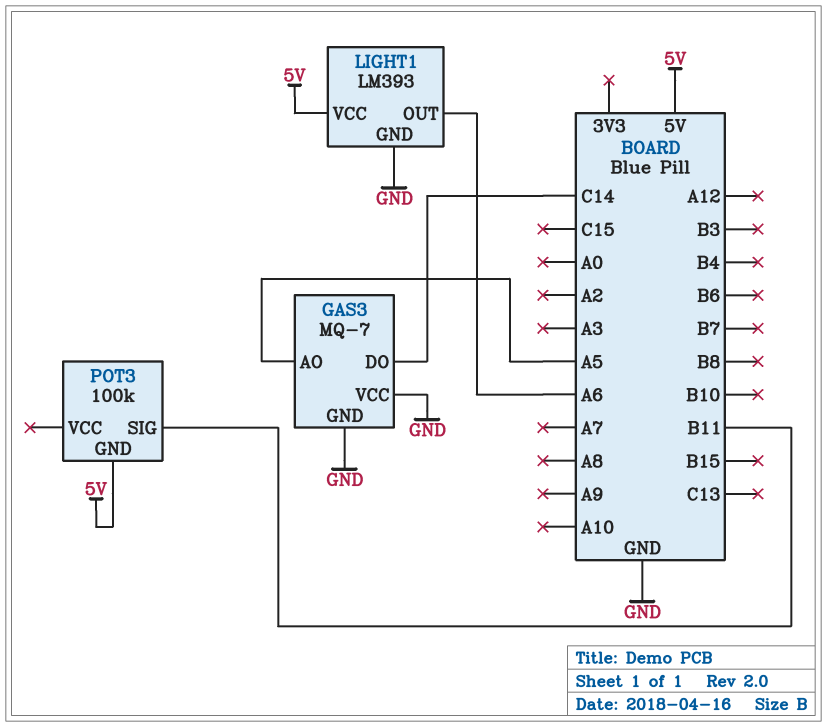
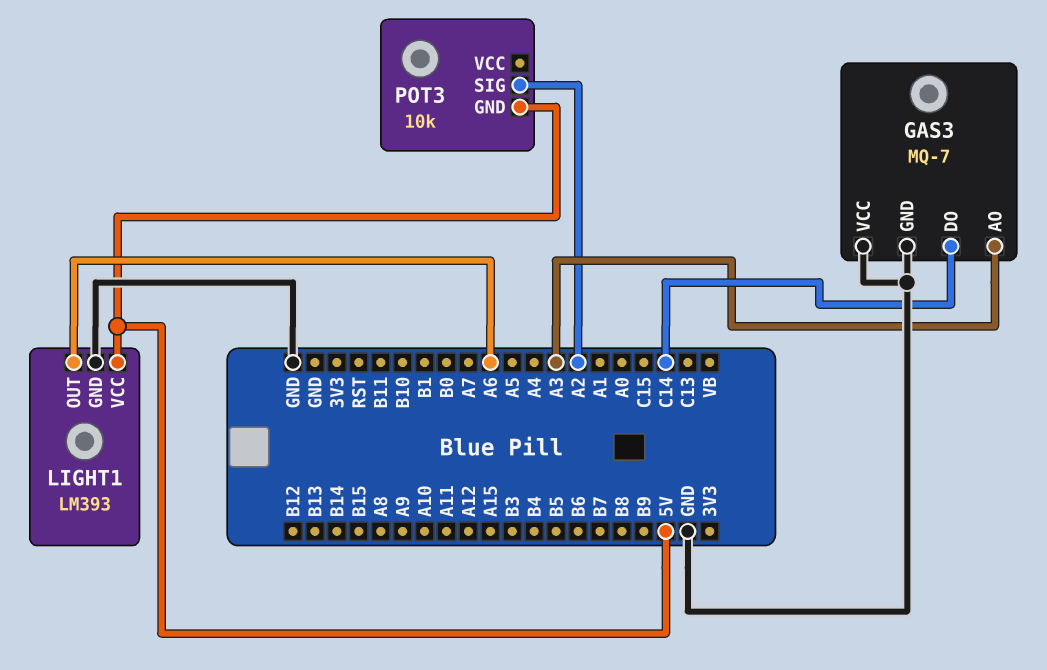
GAS3 pin AO: A5 -> A3
POT3: 100k -> 10k
POT3 pin SIG: B11 -> A2

